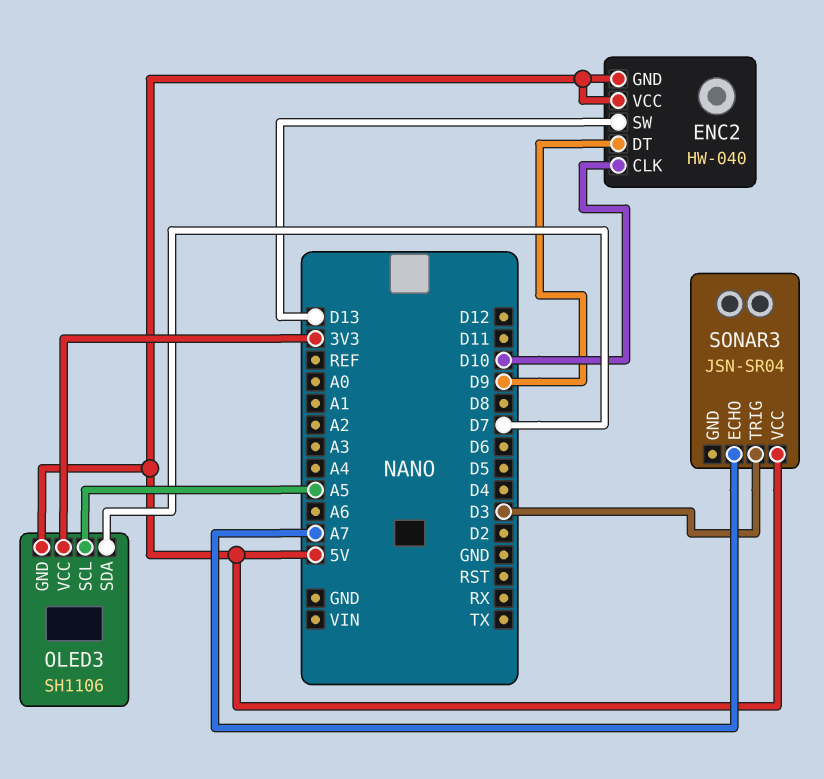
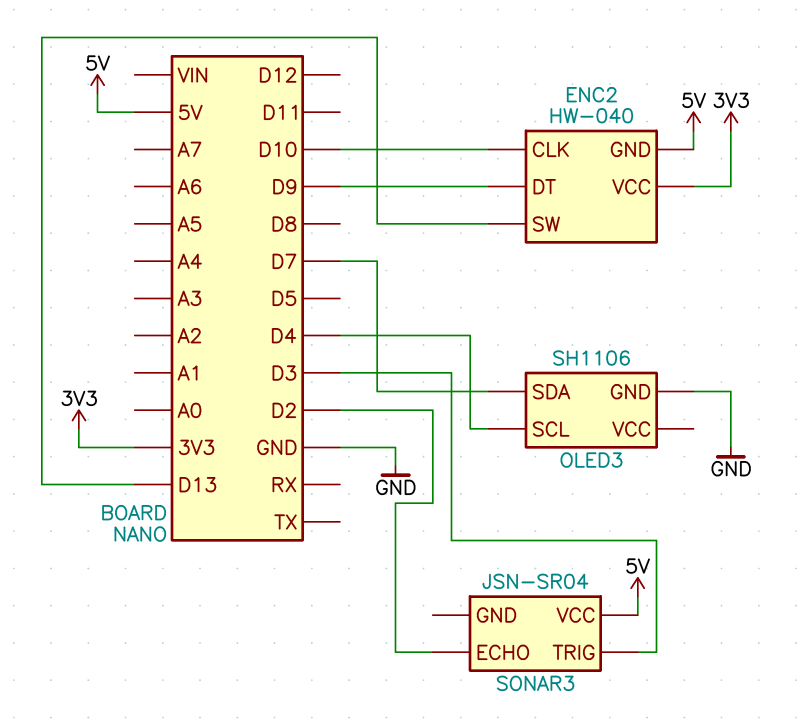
ENC2 pin VCC: 5V -> 3V3
OLED3 pin GND: 5V -> GND
OLED3 pin SCL: A5 -> D4
OLED3 pin VCC: 3V3 -> none
SONAR3 pin ECHO: A7 -> D2

